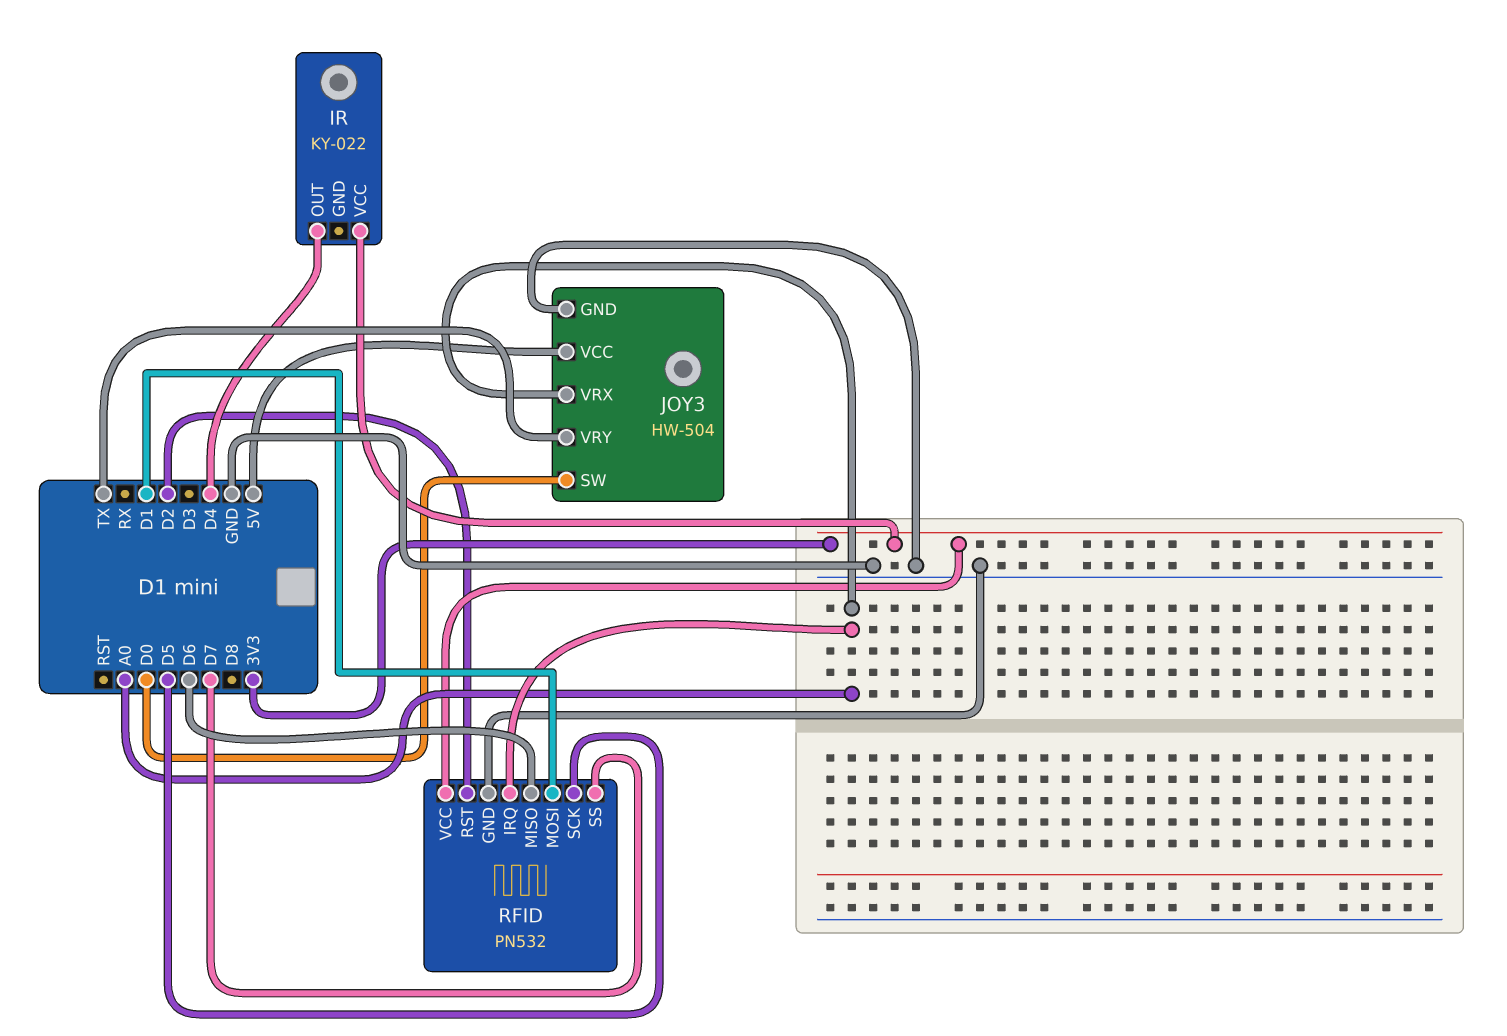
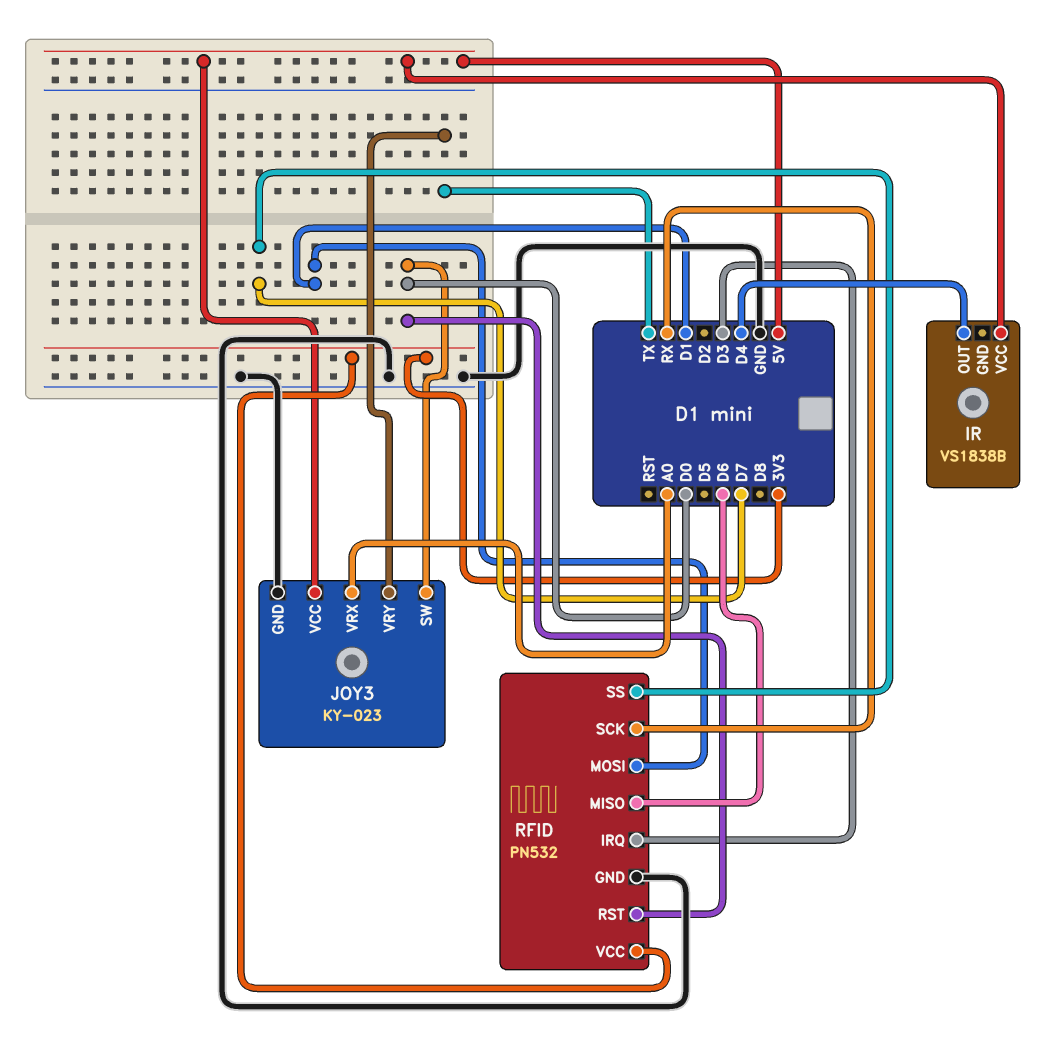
IR: KY-022 -> VS1838B
IR pin VCC: 3V3 -> 5V
JOY3: HW-504 -> KY-023
RFID pin IRQ: A0 -> D3
RFID pin RST: D2 -> D0
RFID pin SCK: D5 -> RX

